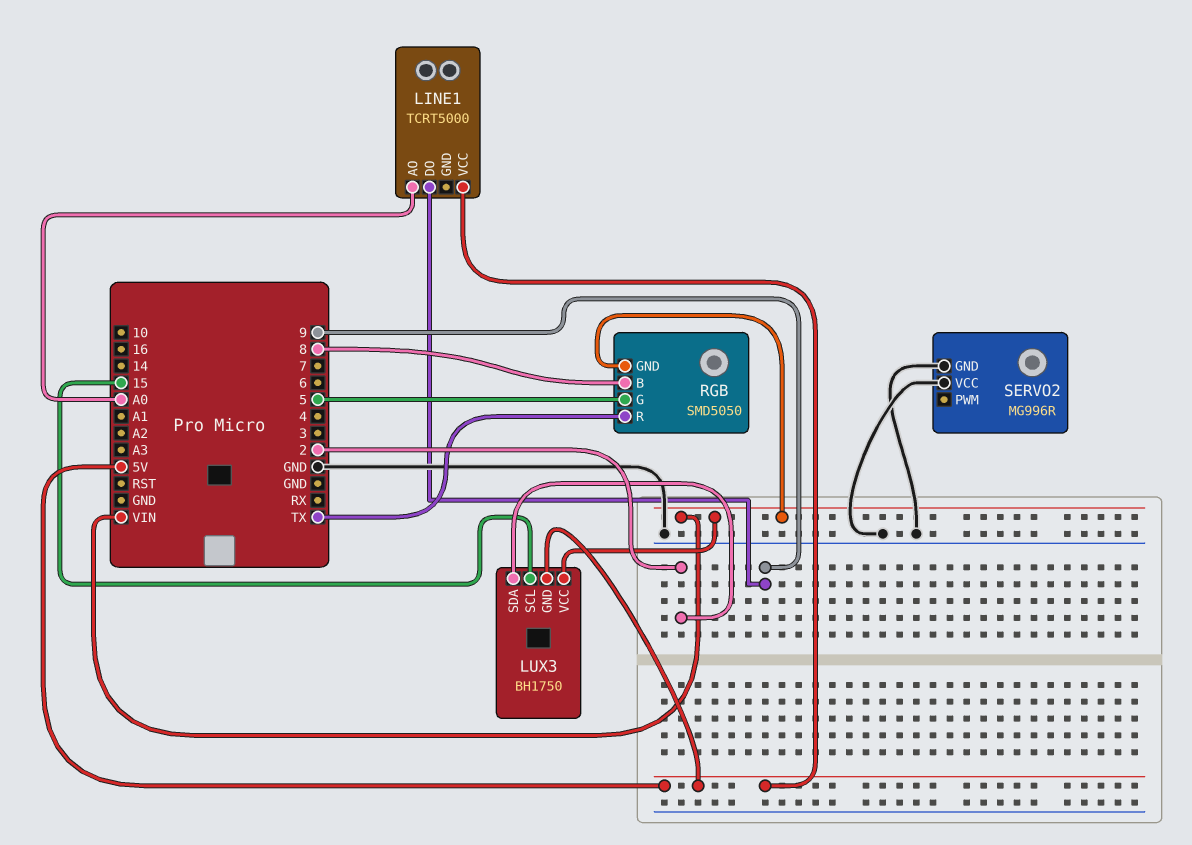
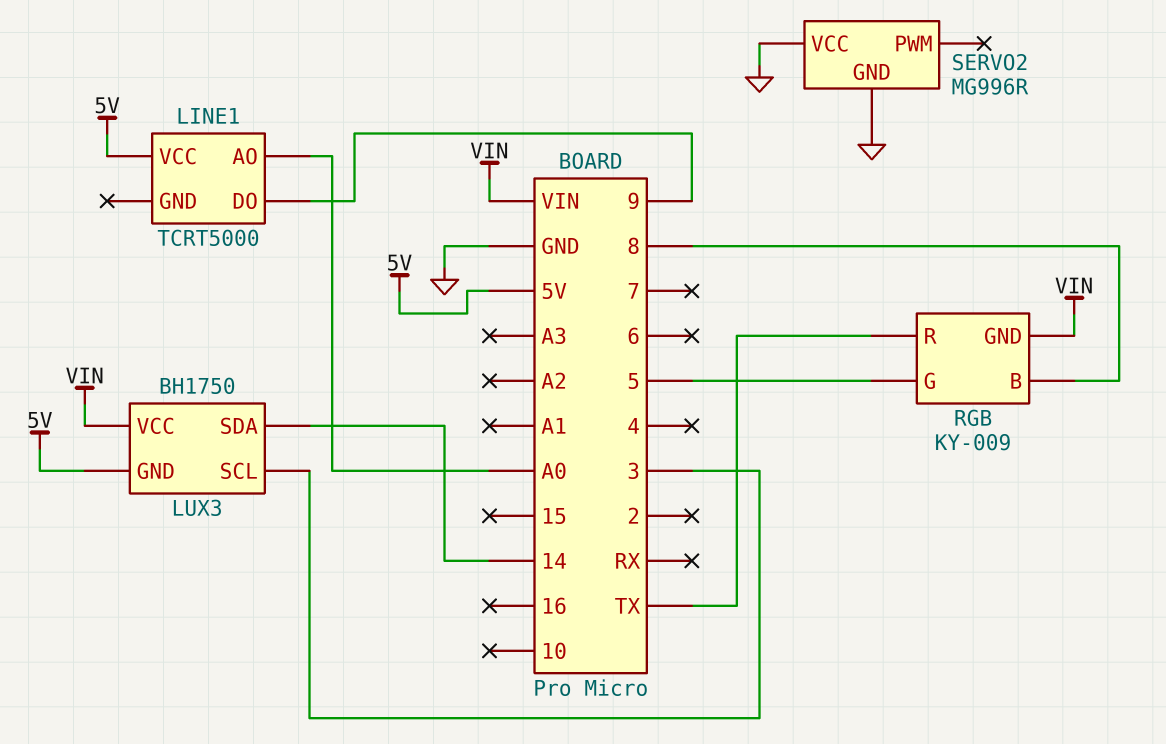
LUX3 pin SCL: 15 -> 3
LUX3 pin SDA: 2 -> 14
RGB: SMD5050 -> KY-009

